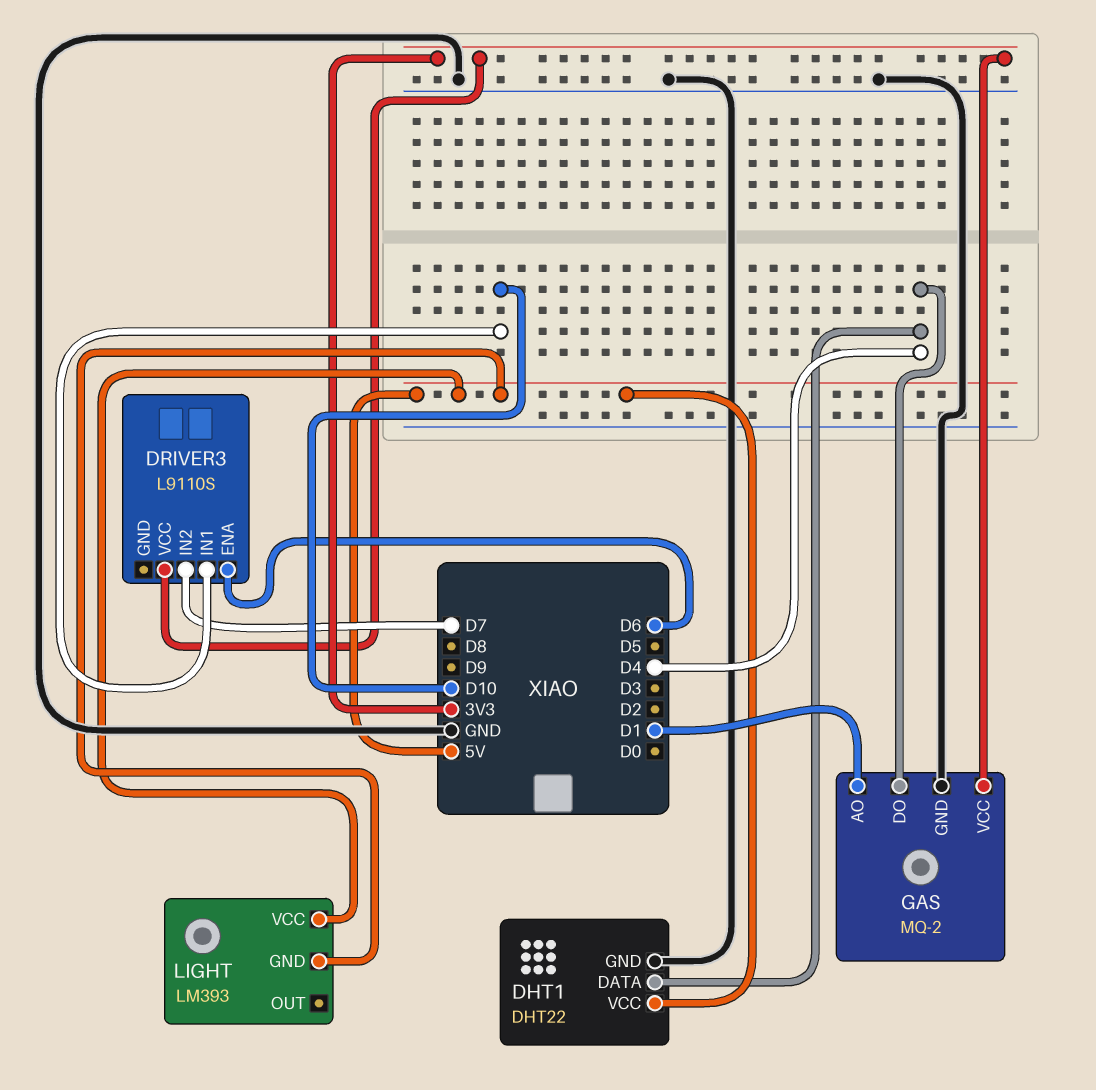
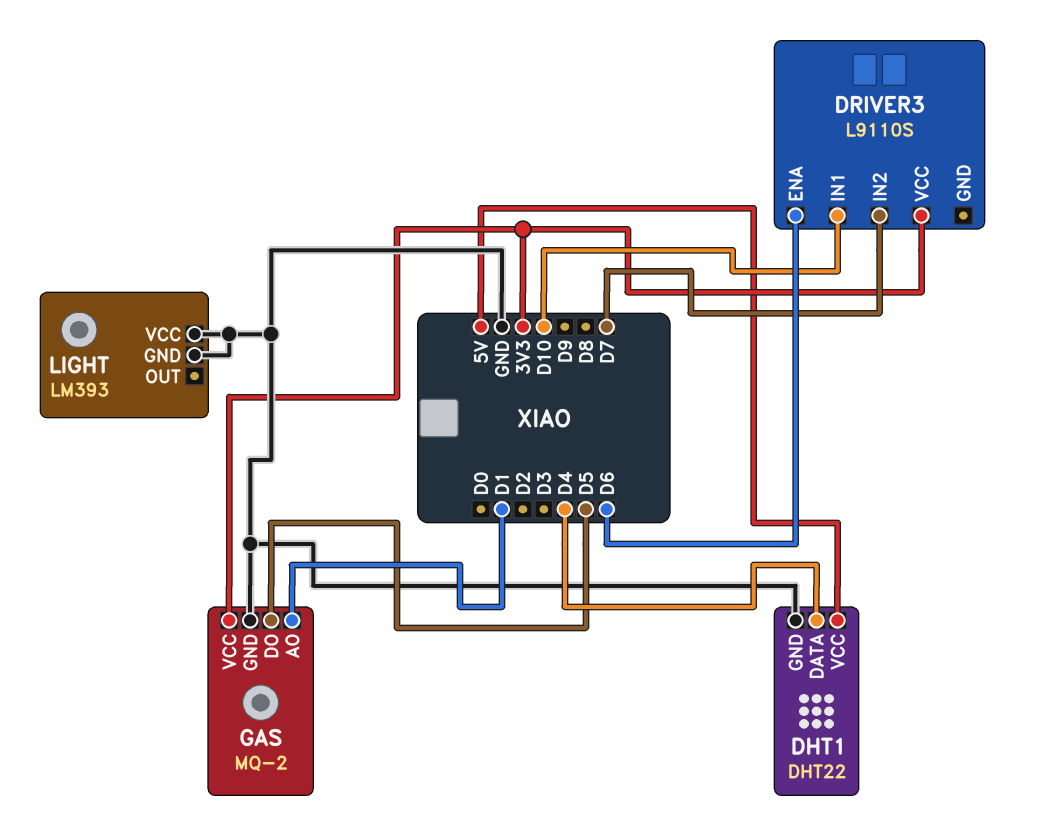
GAS pin DO: D4 -> D5
LIGHT pin GND: 5V -> GND
LIGHT pin VCC: 5V -> GND

